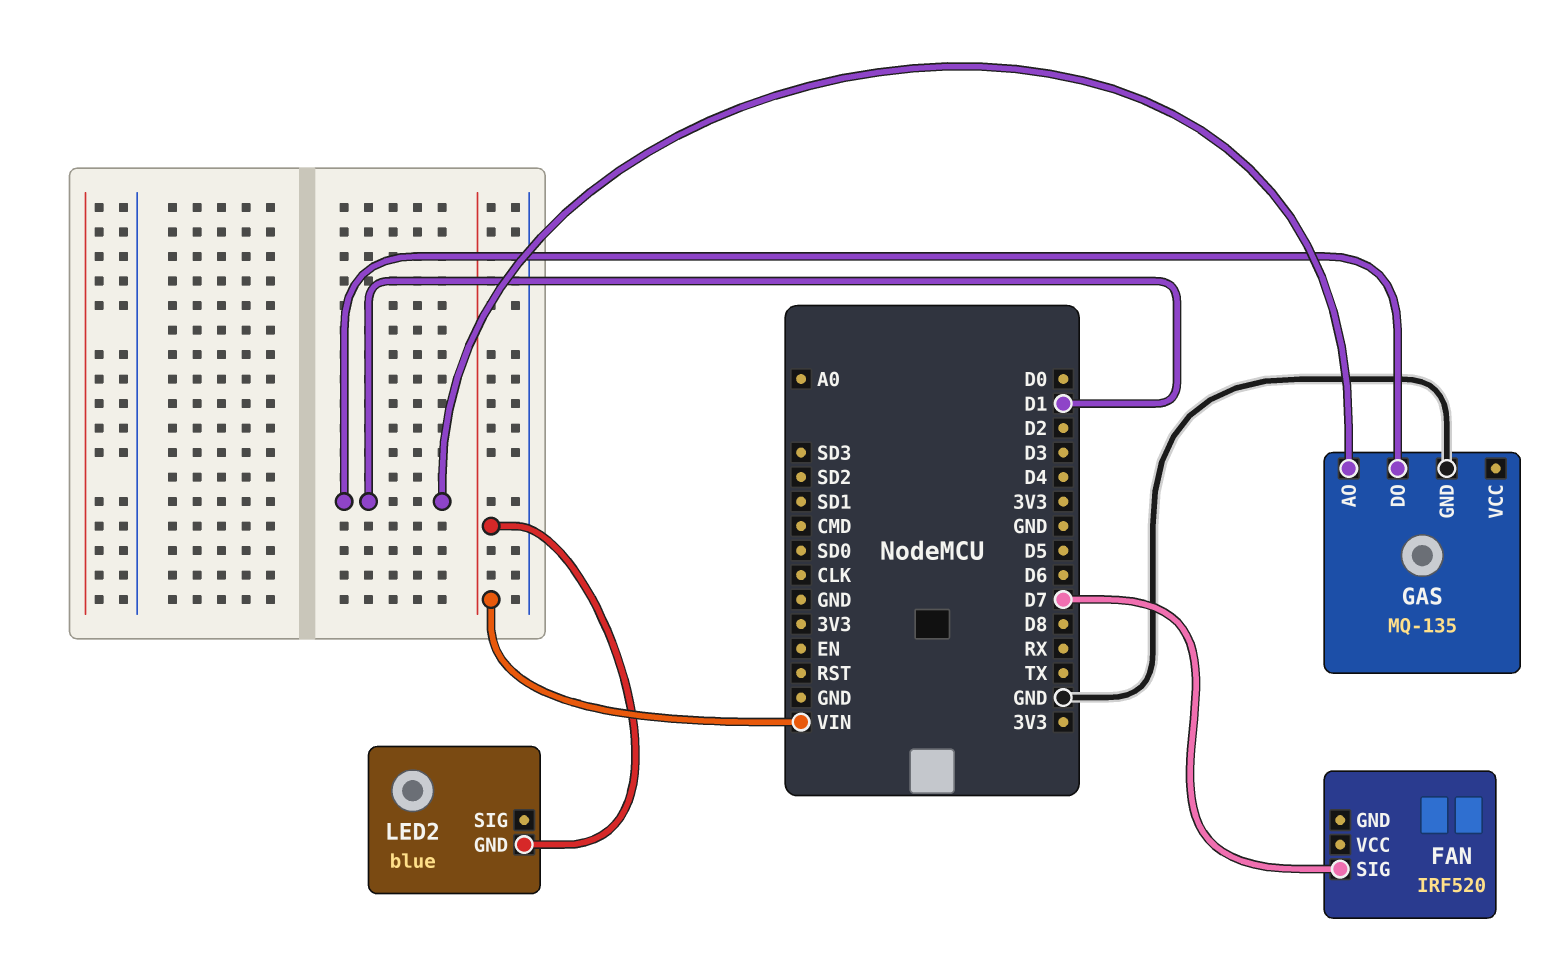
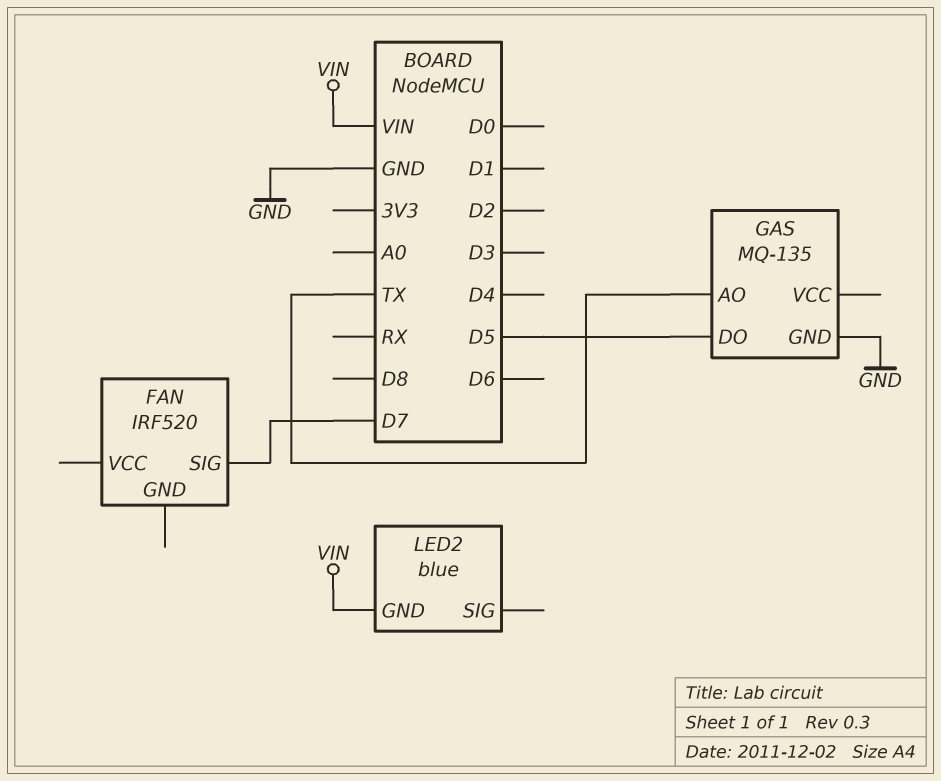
GAS pin AO: D1 -> TX
GAS pin DO: D1 -> D5

